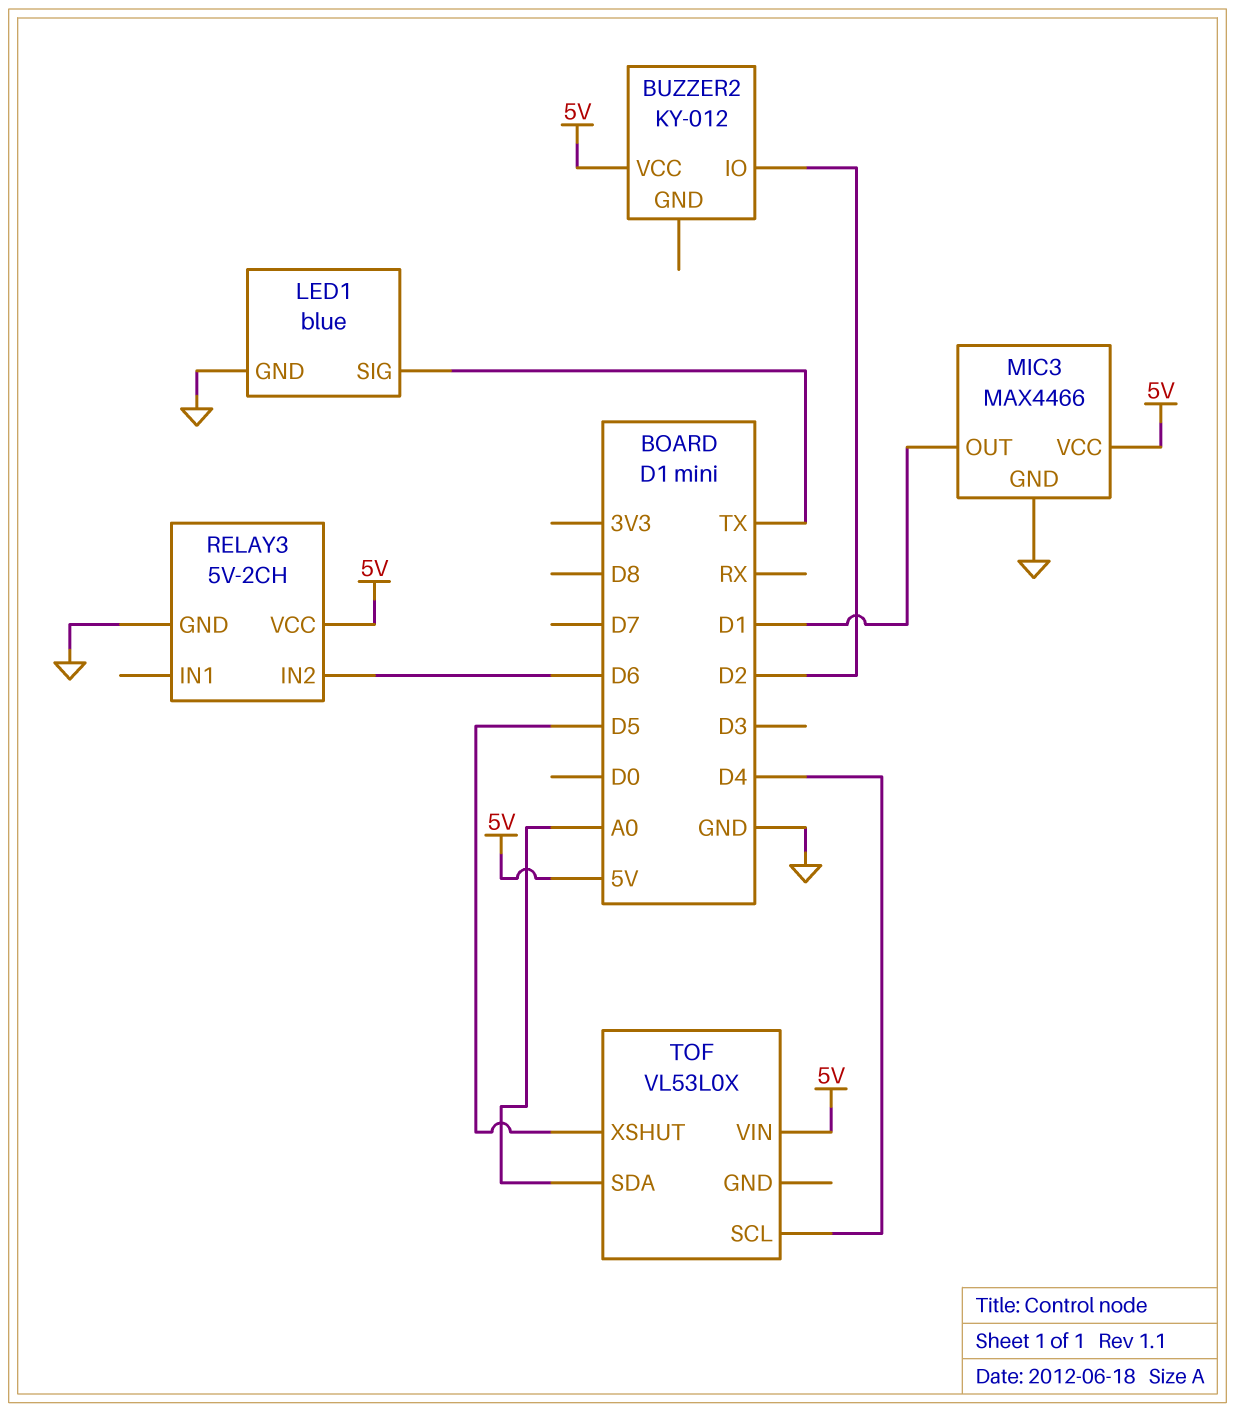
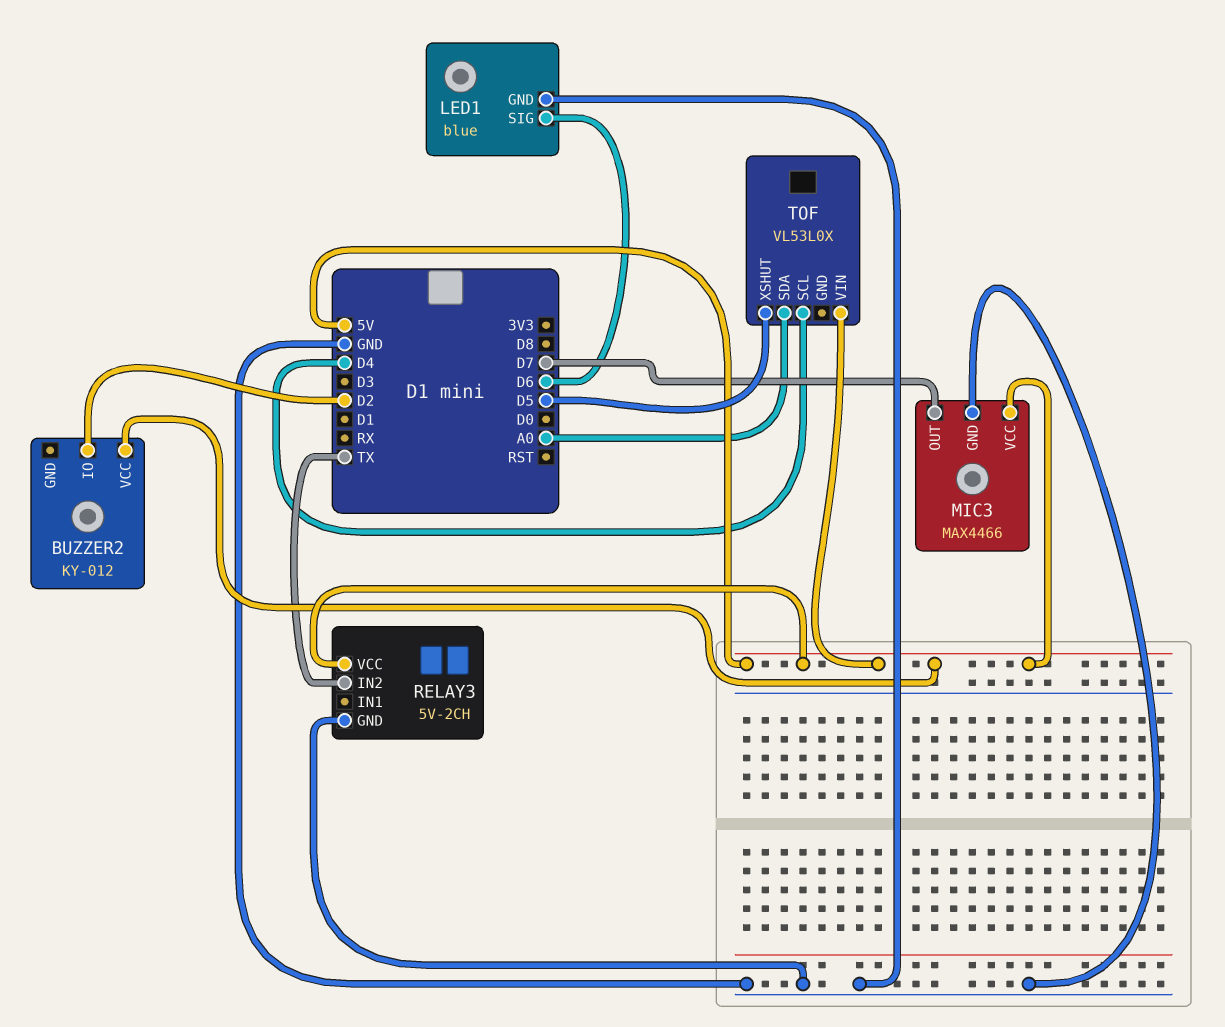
LED1 pin SIG: TX -> D6
MIC3 pin OUT: D1 -> D7
RELAY3 pin IN2: D6 -> TX

